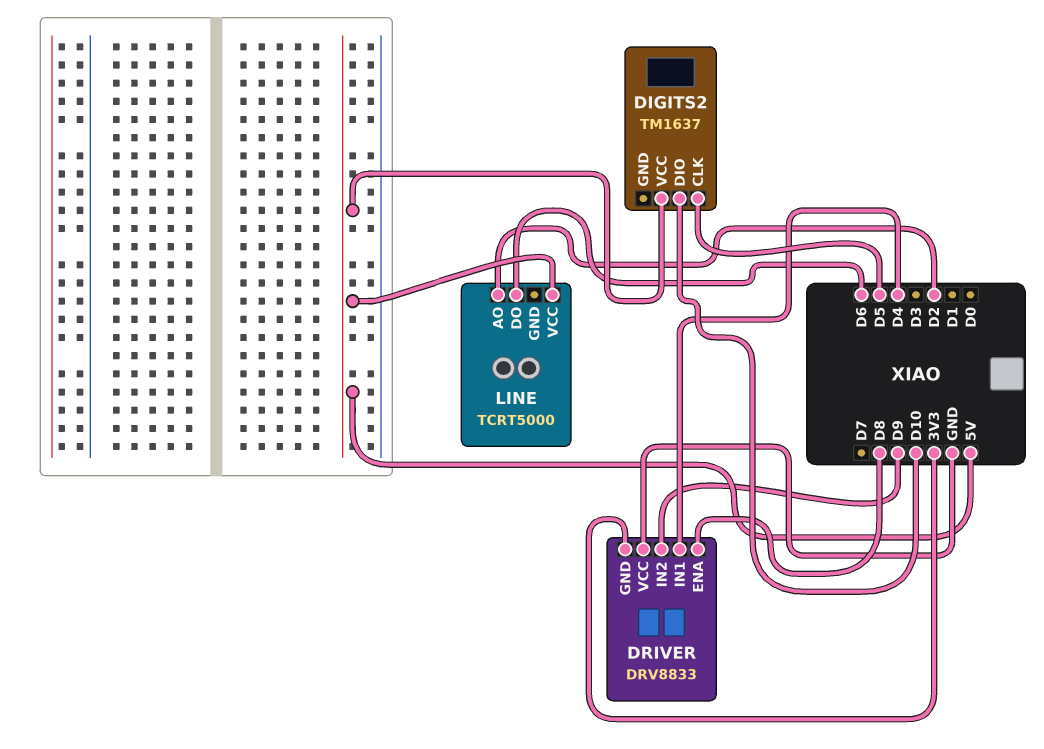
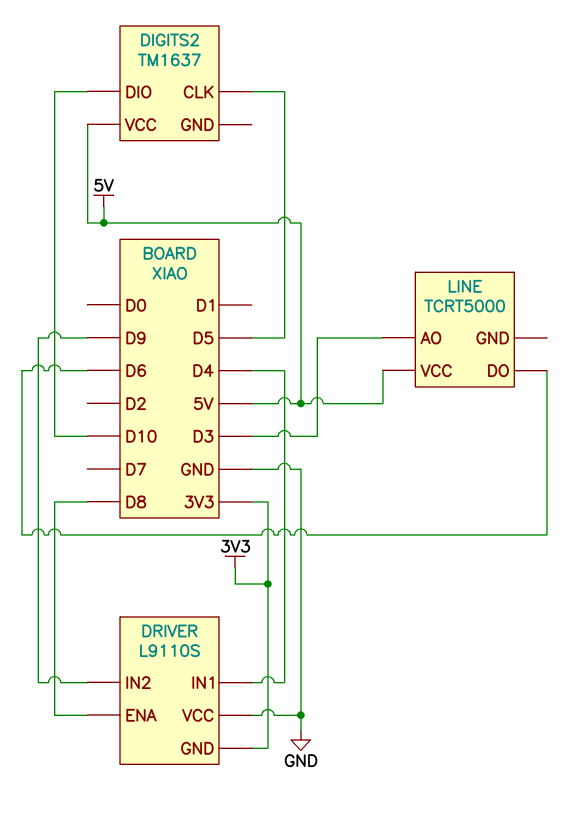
DRIVER: DRV8833 -> L9110S
LINE pin AO: D2 -> D3

